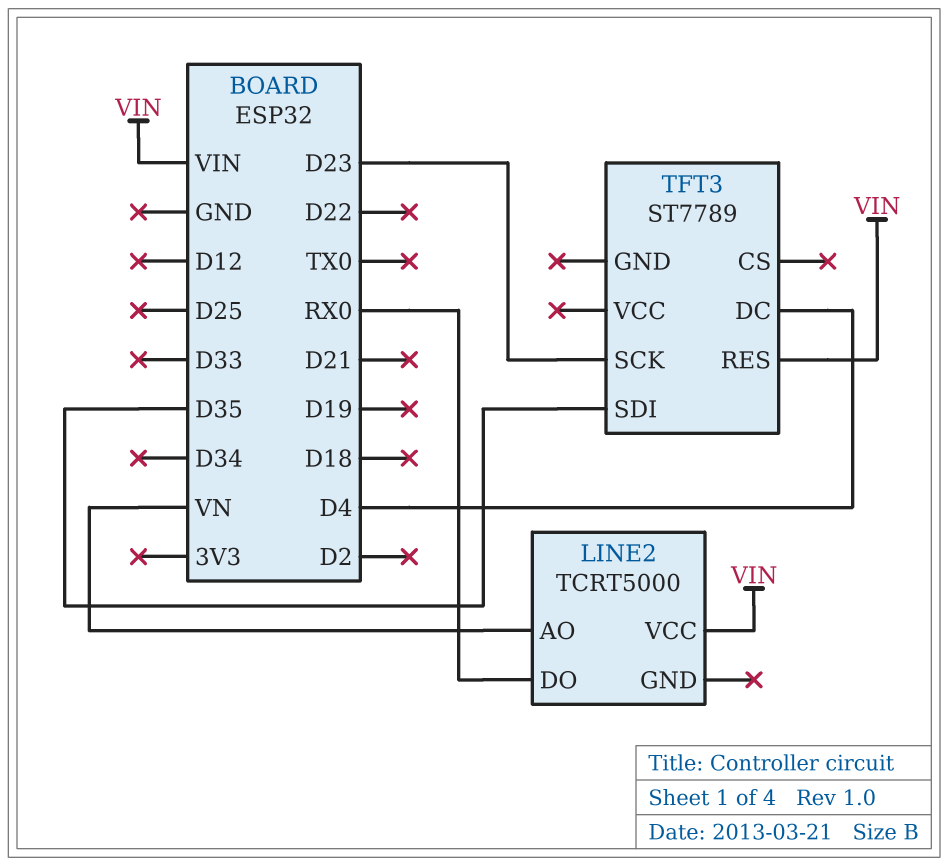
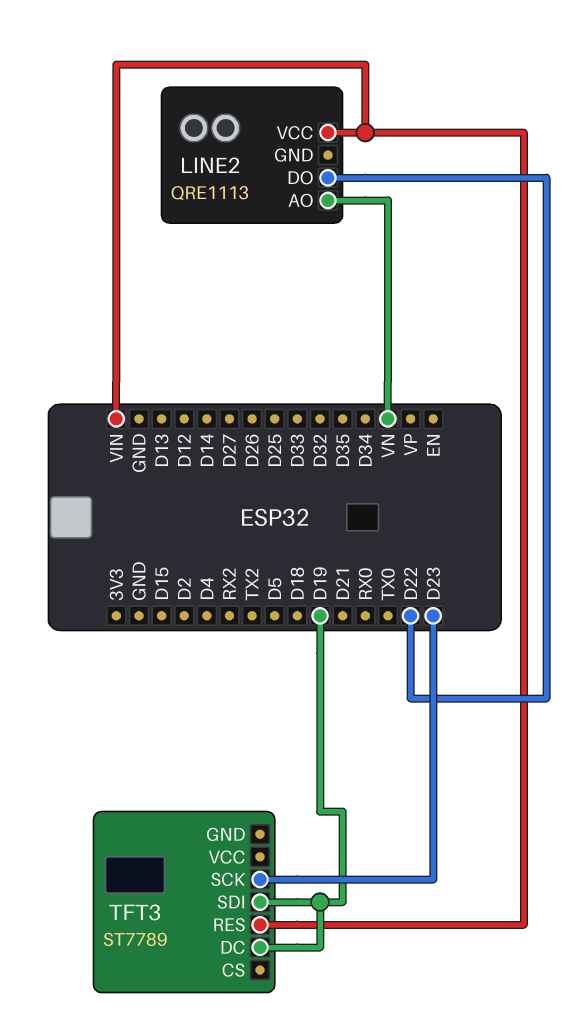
LINE2: TCRT5000 -> QRE1113
LINE2 pin DO: RX0 -> D22
TFT3 pin DC: D4 -> D19
TFT3 pin SDI: D35 -> D19

